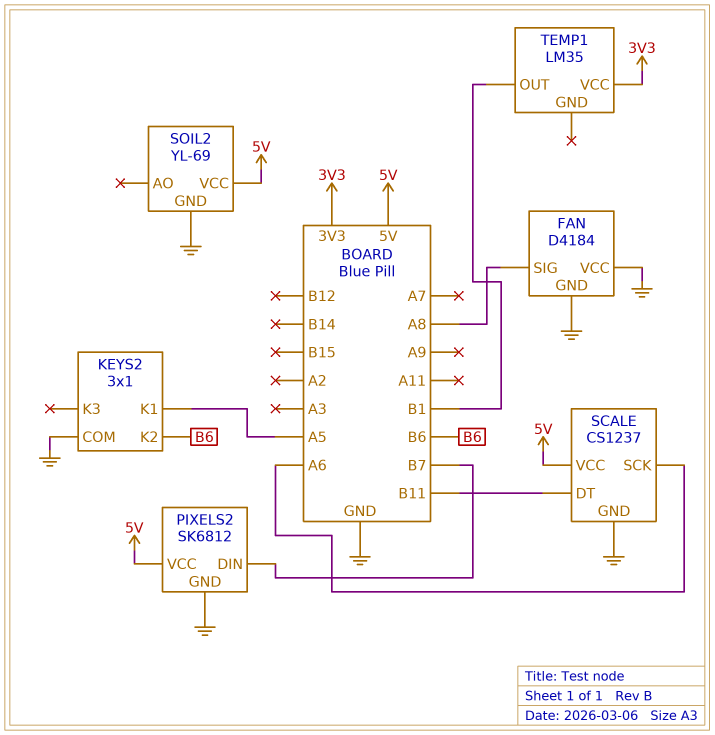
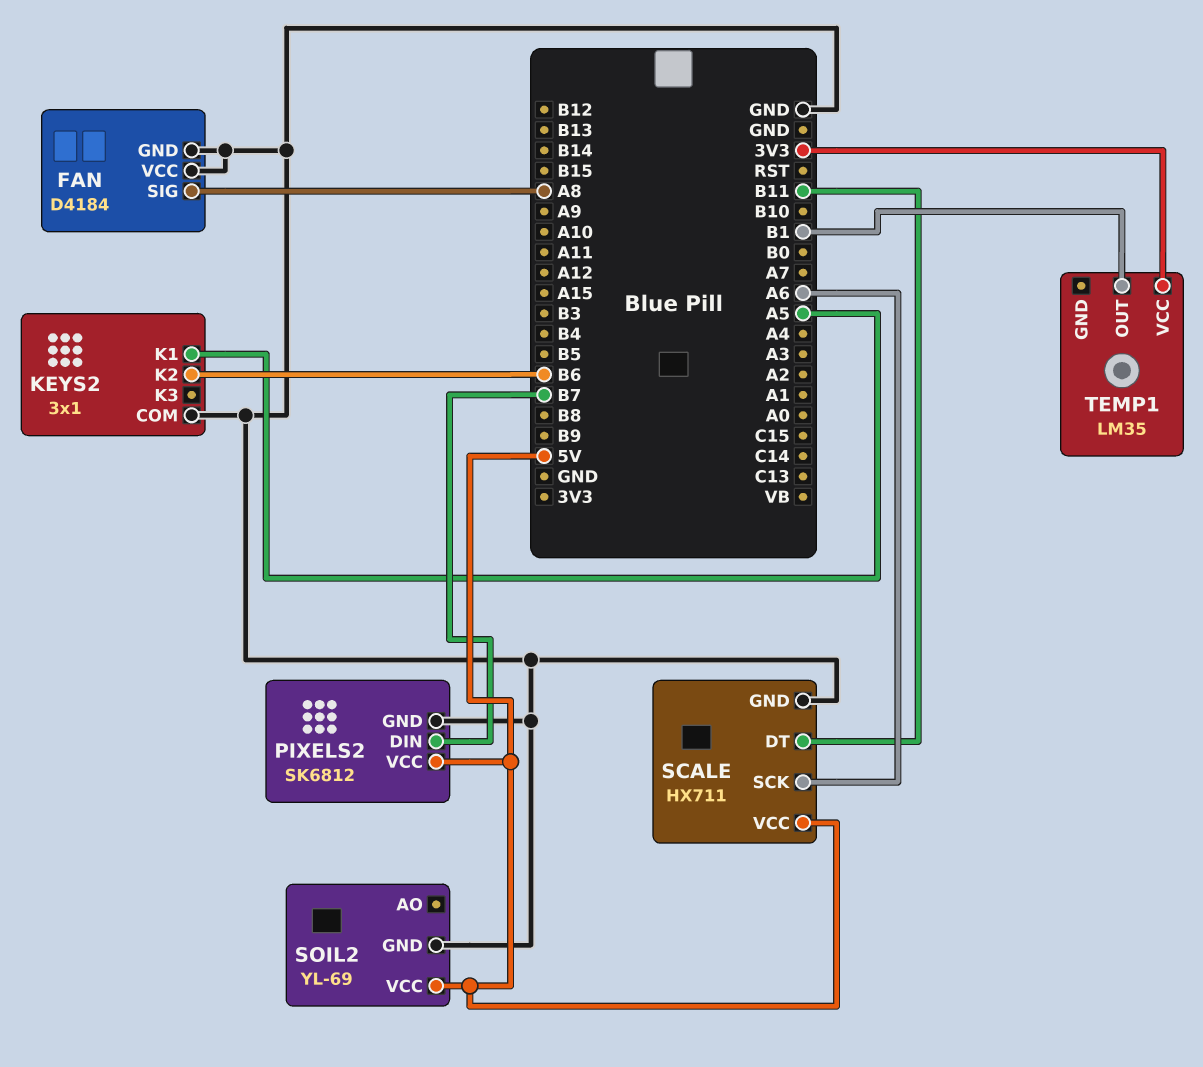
SCALE: CS1237 -> HX711

